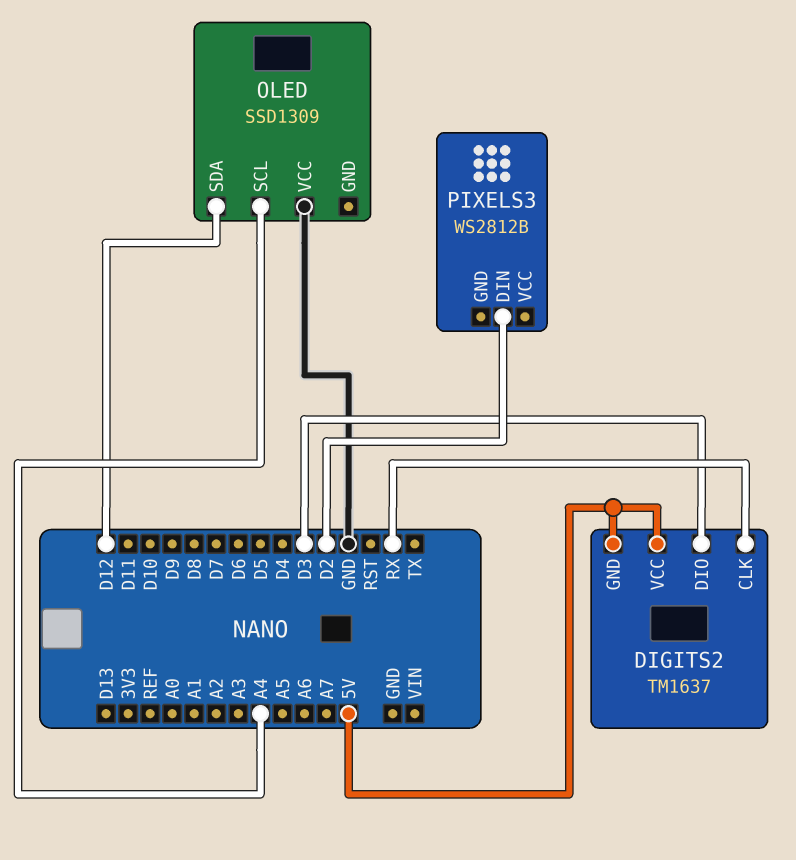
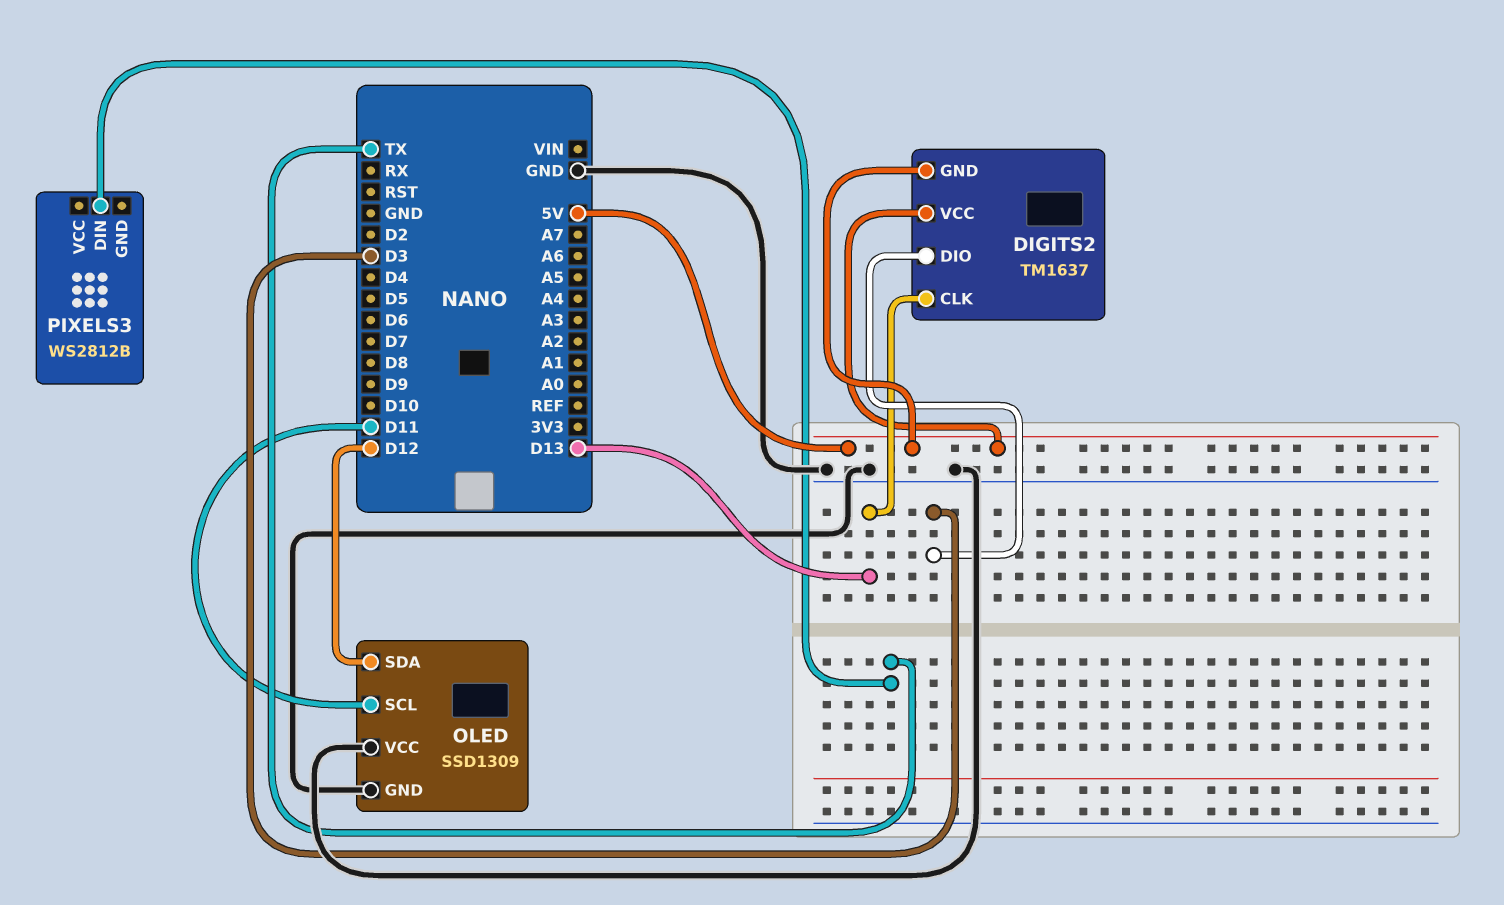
DIGITS2 pin CLK: RX -> D13
OLED pin GND: none -> GND
OLED pin SCL: A4 -> D11
PIXELS3 pin DIN: D2 -> TX

